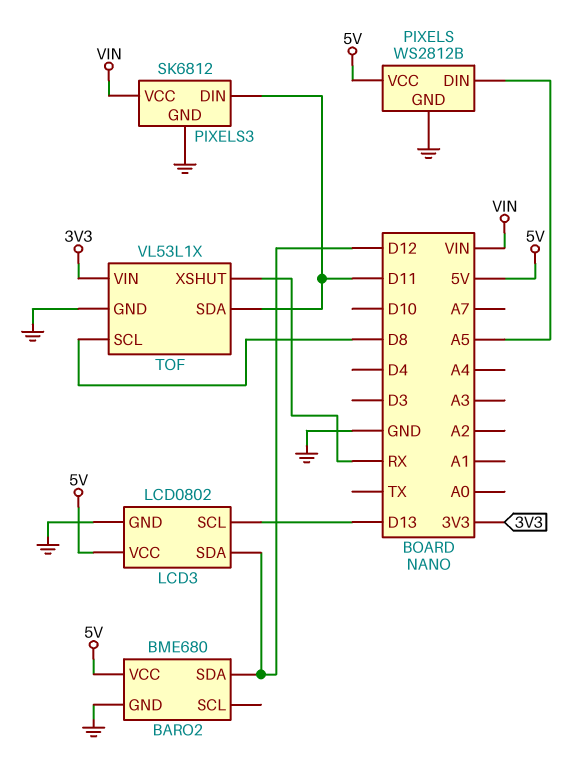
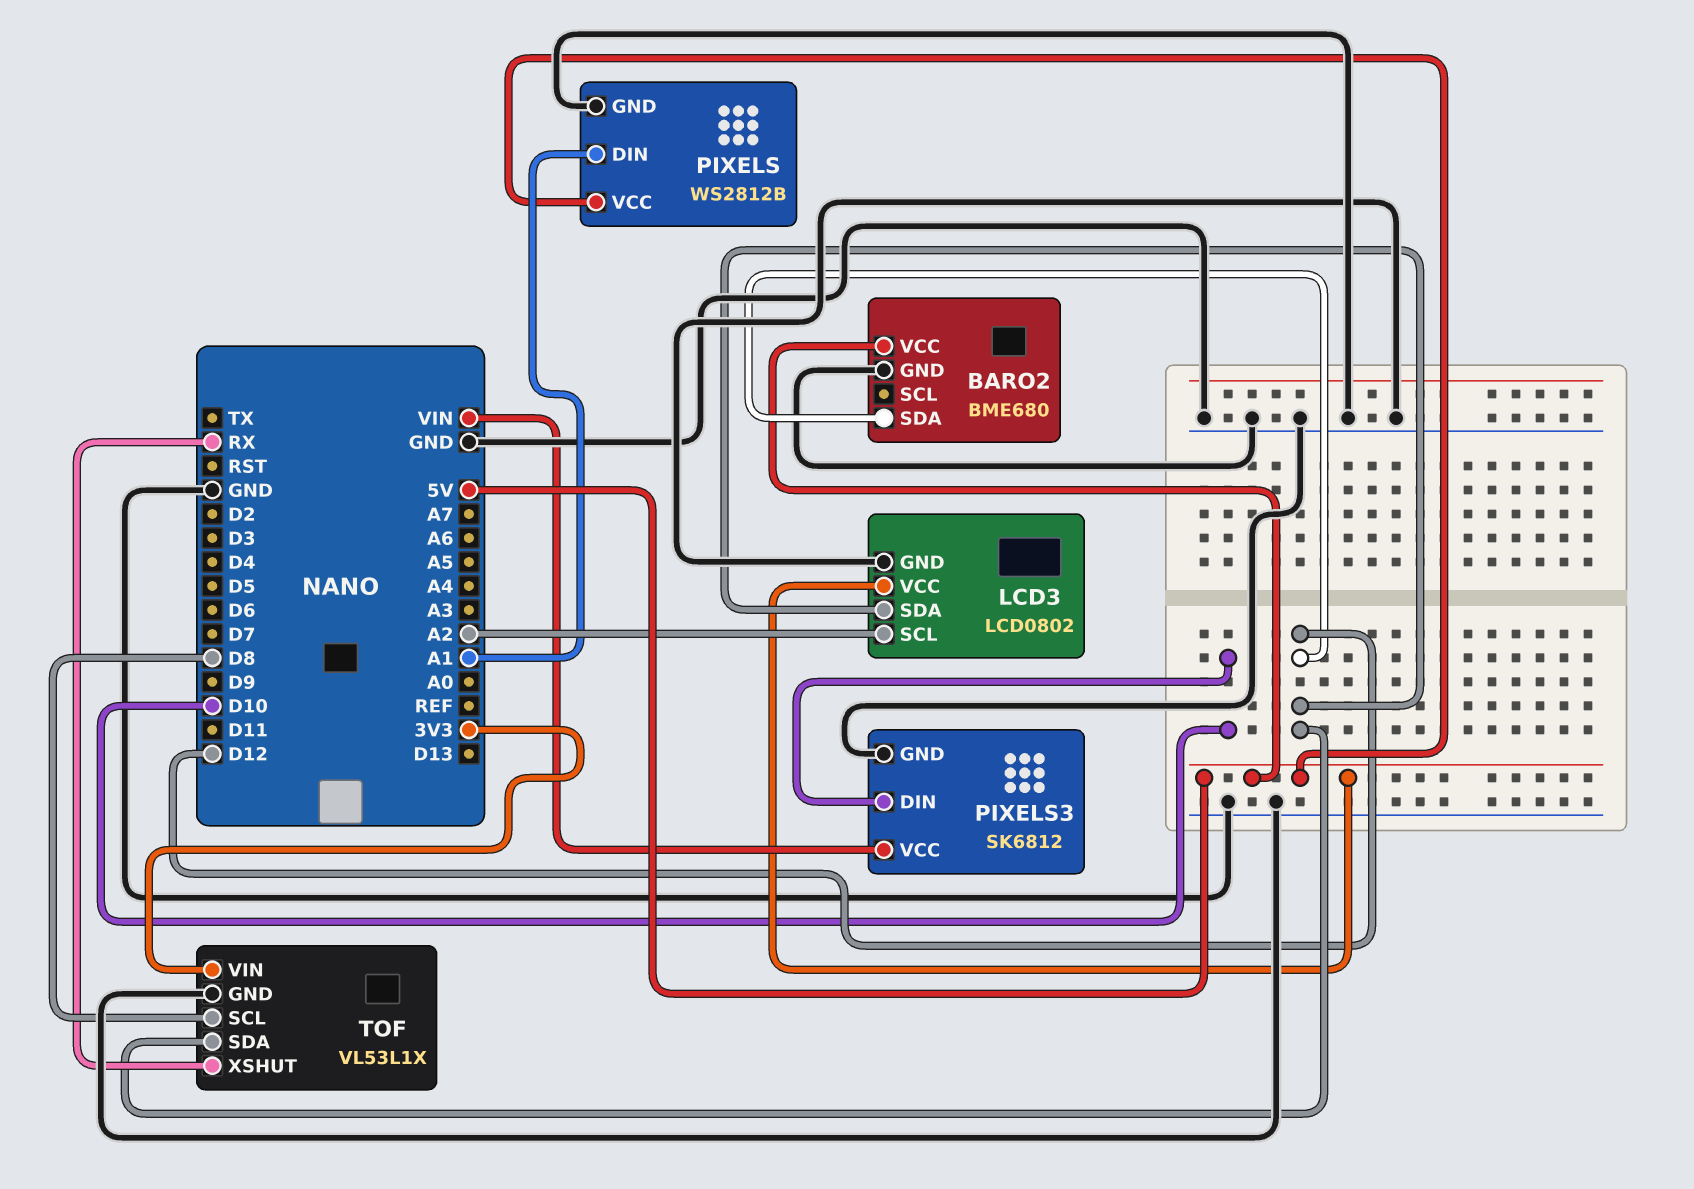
LCD3 pin SCL: D13 -> A2
PIXELS pin DIN: A5 -> A1
PIXELS3 pin DIN: D11 -> D10
TOF pin SDA: D11 -> D12

